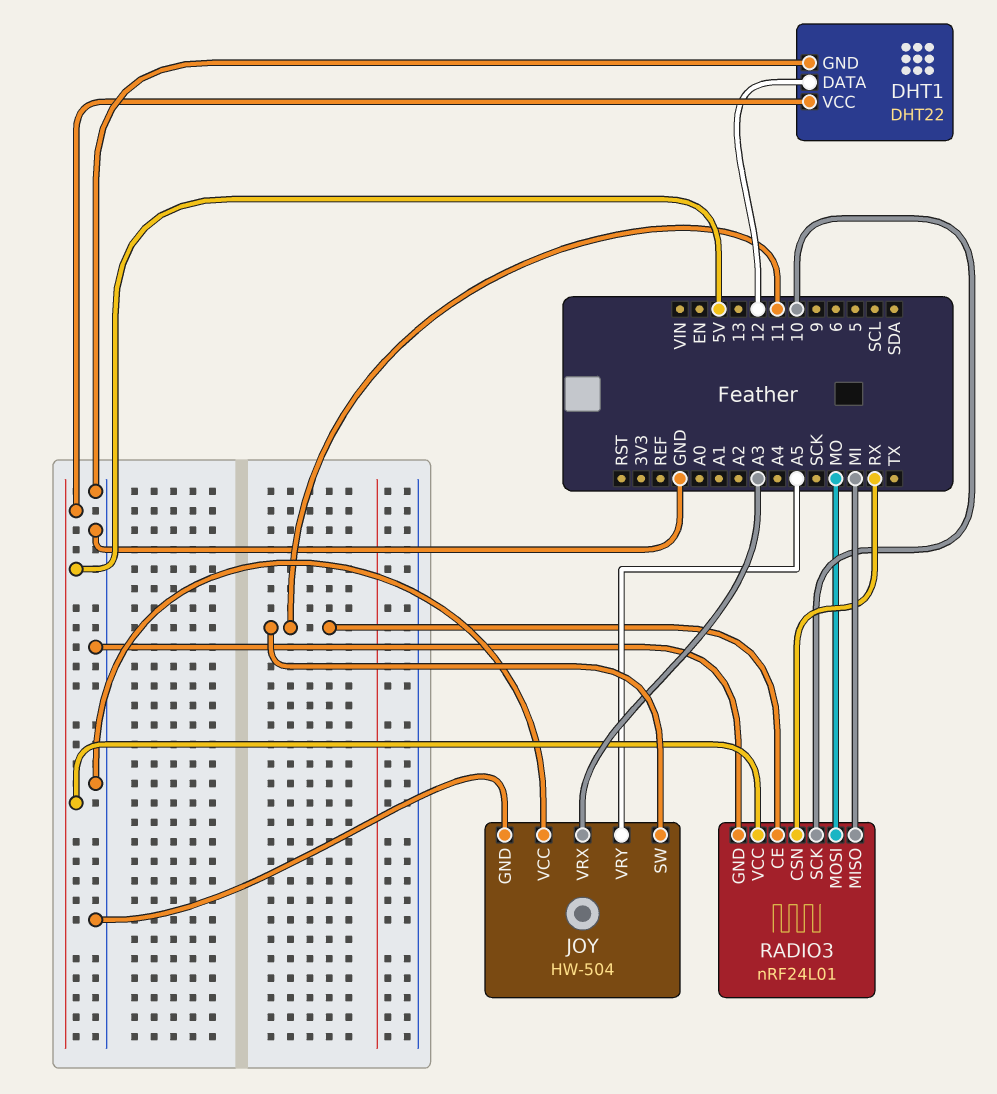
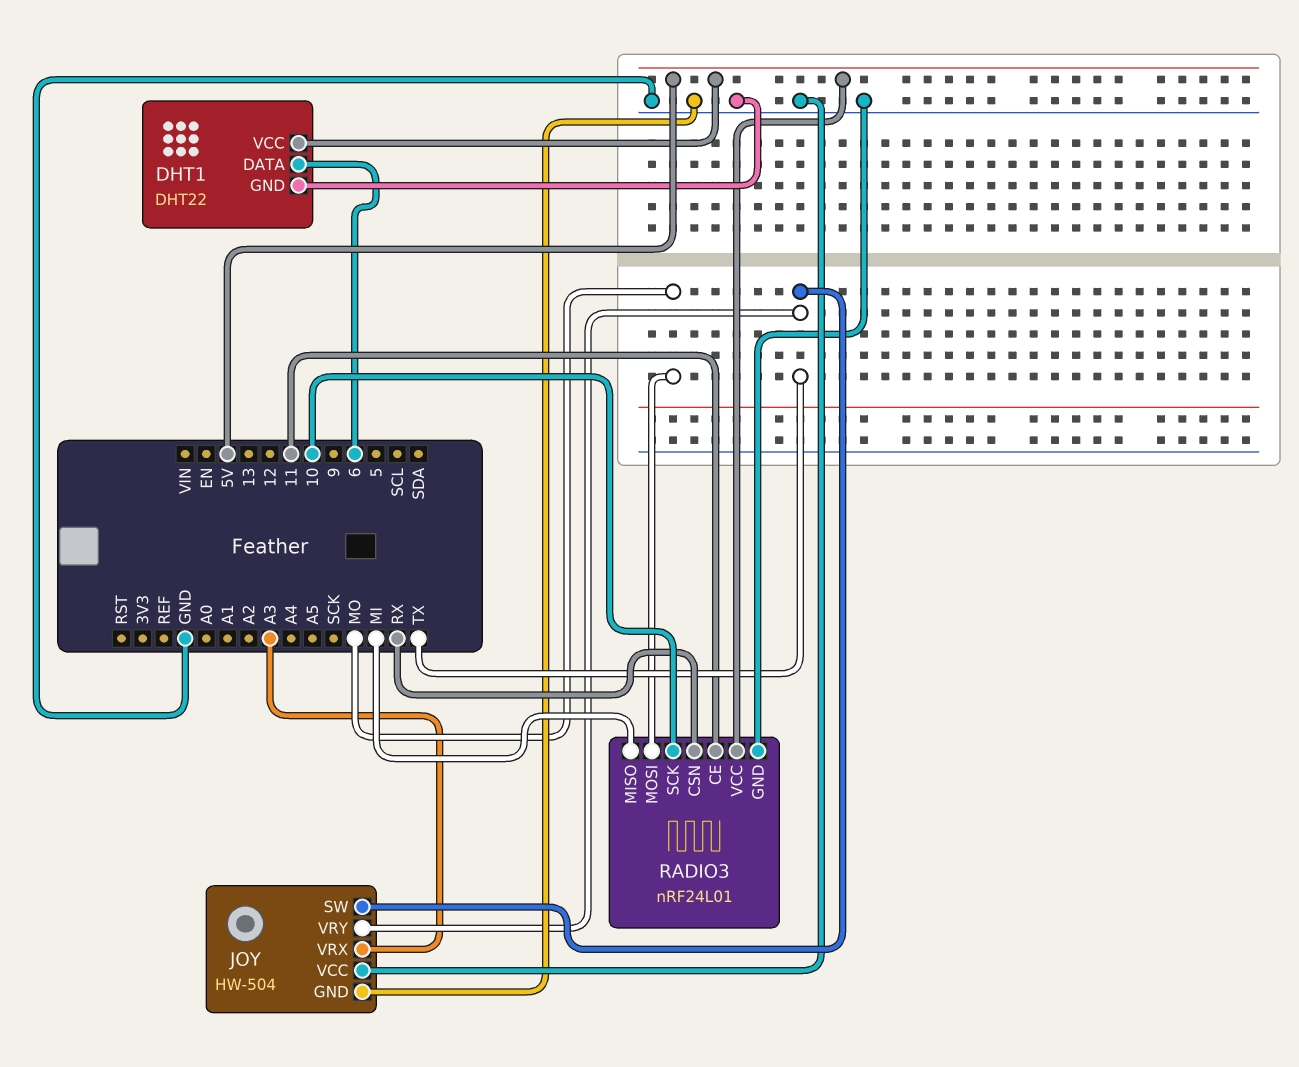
DHT1 pin DATA: 12 -> 6
JOY pin SW: 11 -> TX
JOY pin VRY: A5 -> TX

